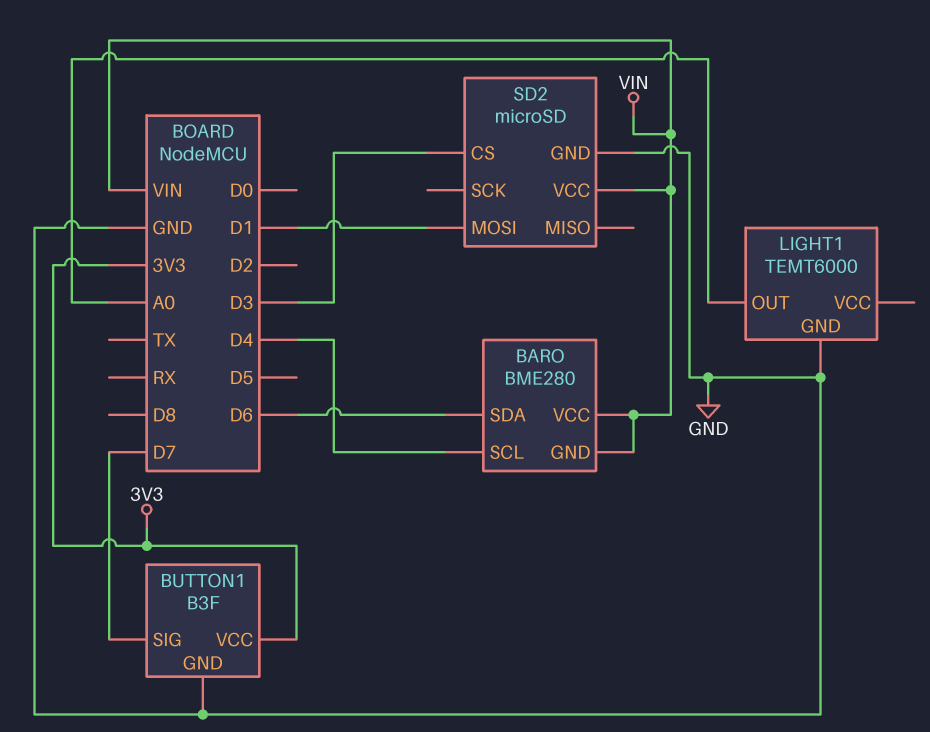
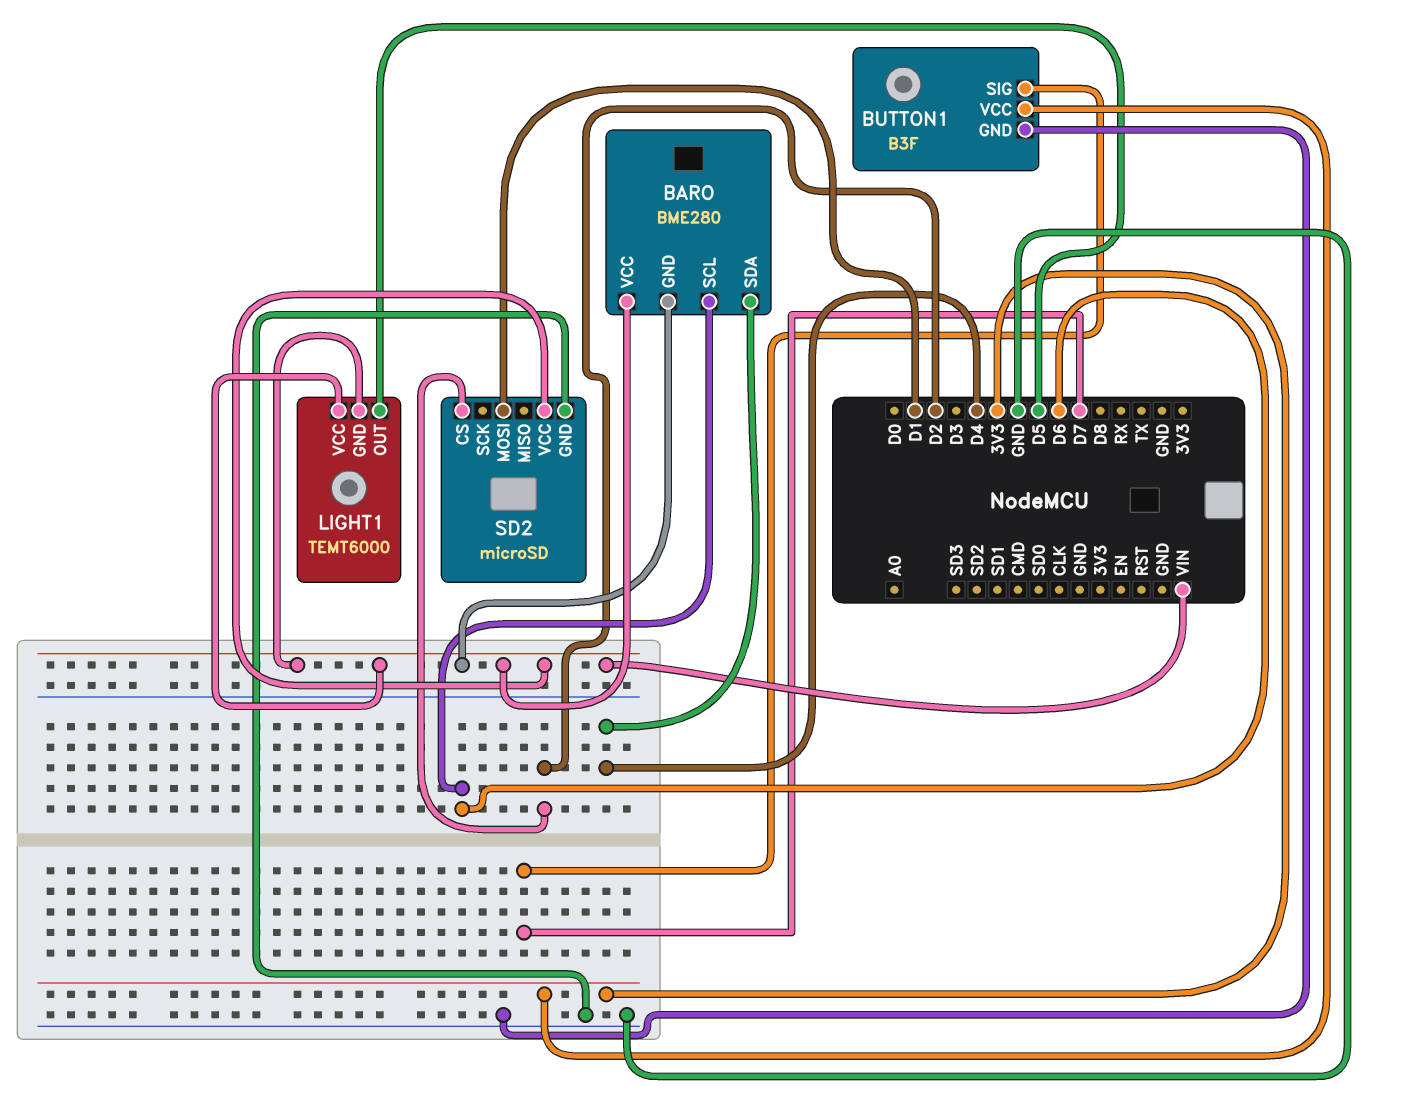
BARO pin SCL: D4 -> D6
BARO pin SDA: D6 -> D4
LIGHT1 pin GND: GND -> VIN
LIGHT1 pin OUT: A0 -> D5
LIGHT1 pin VCC: none -> VIN
SD2 pin CS: D3 -> D2

